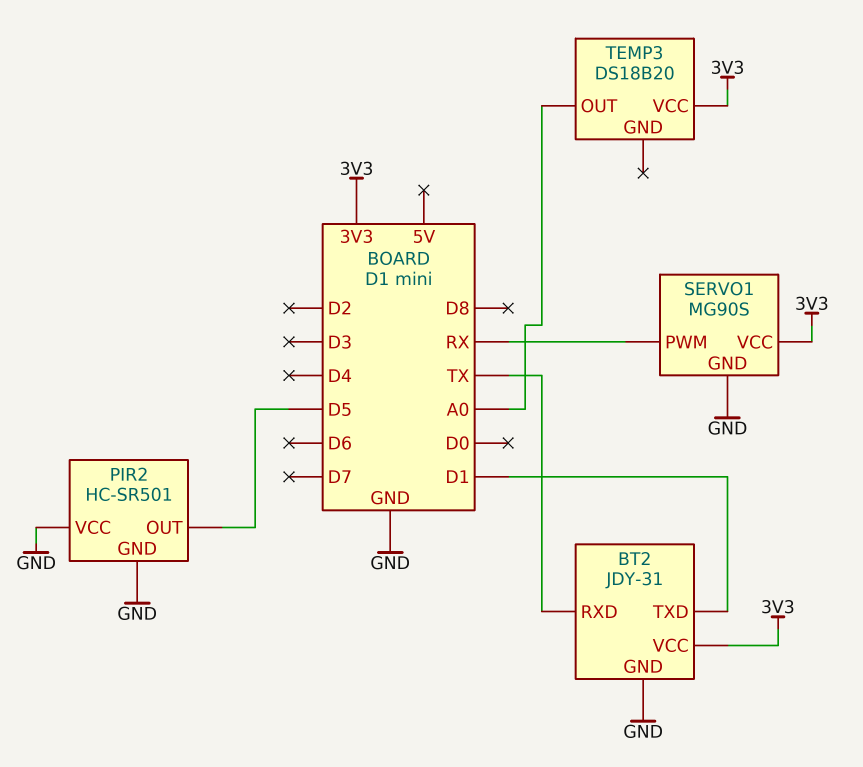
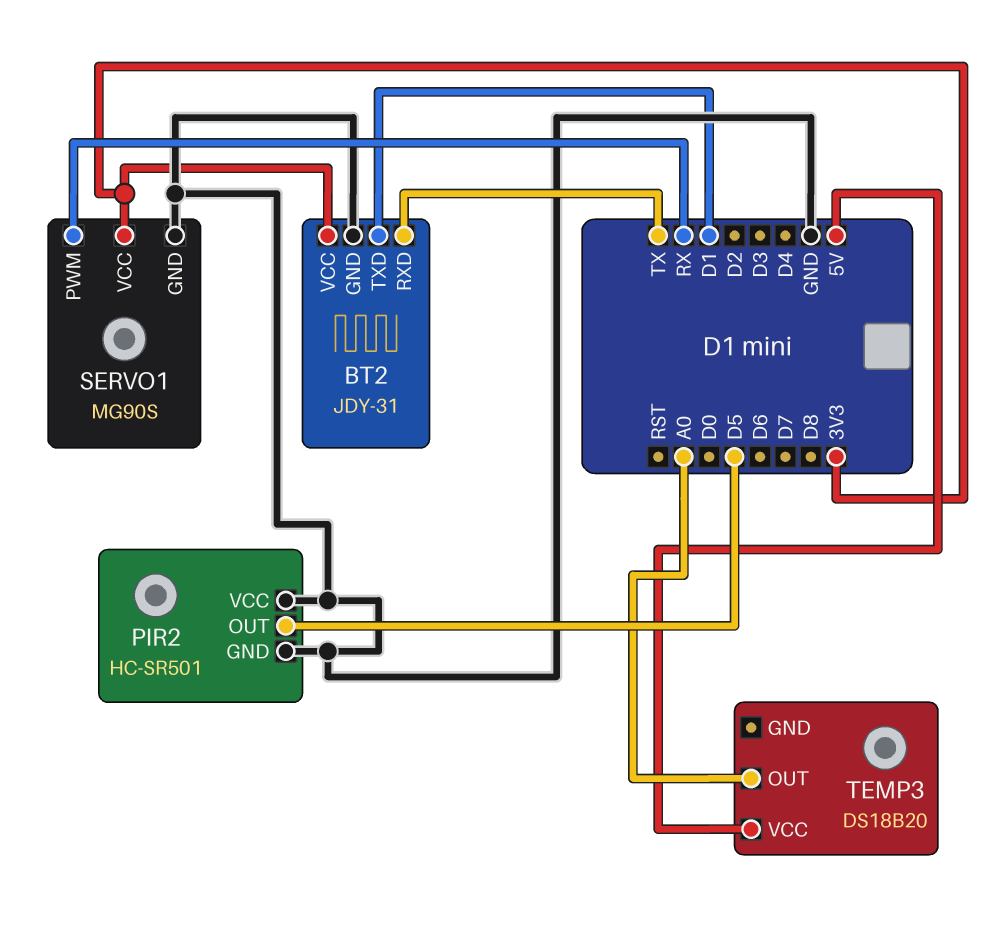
TEMP3 pin VCC: 3V3 -> 5V

